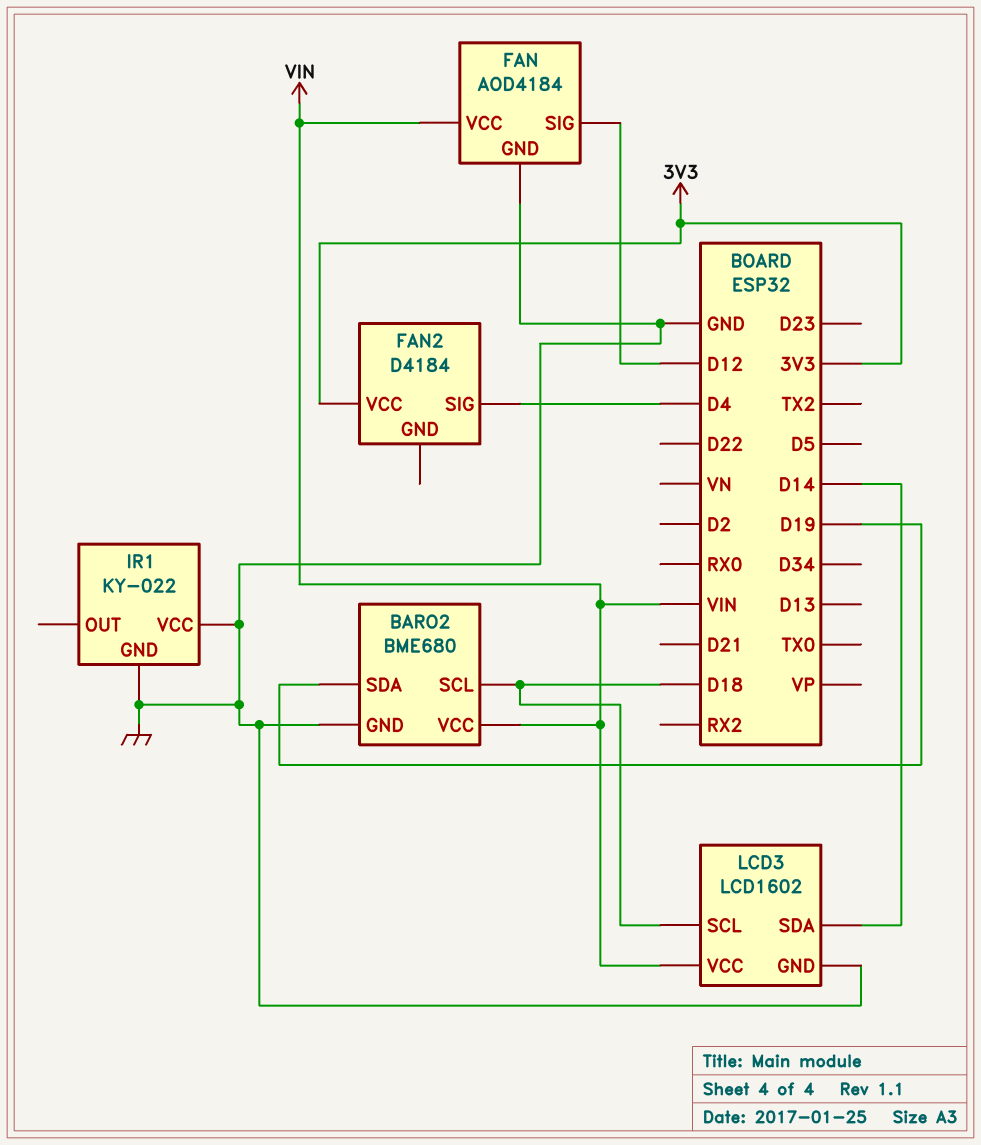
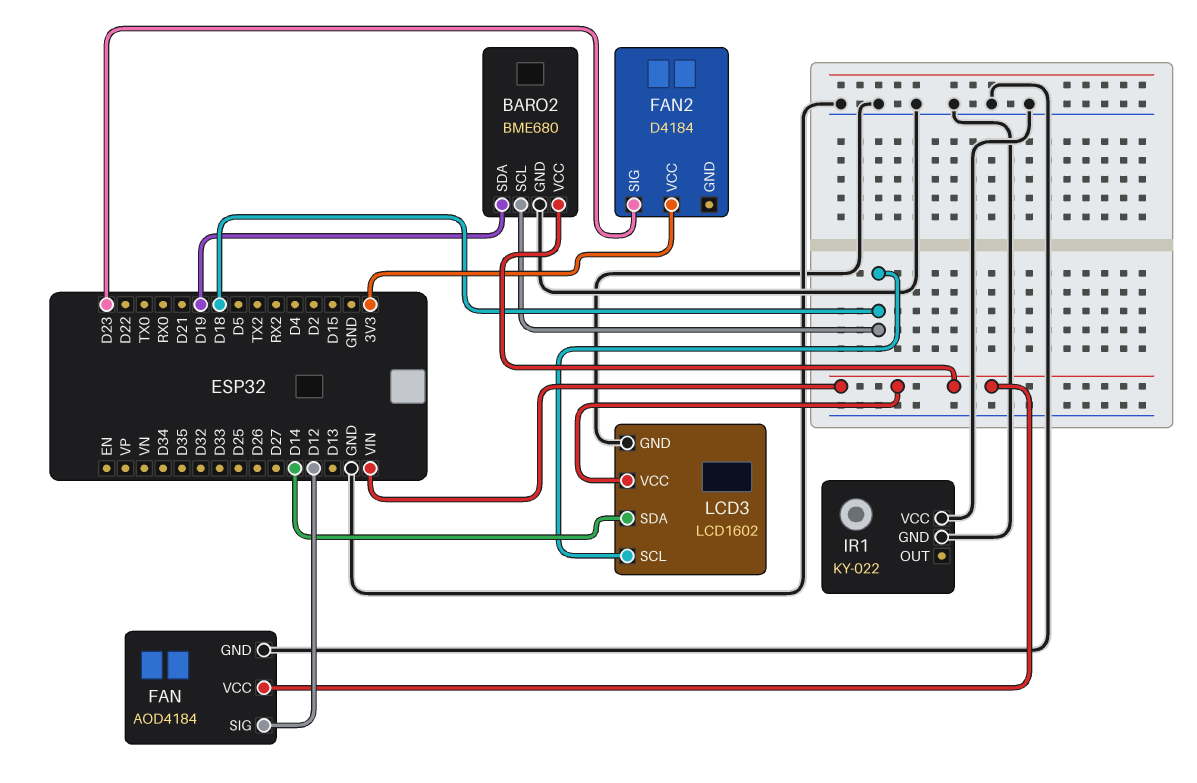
FAN2 pin SIG: D4 -> D23

